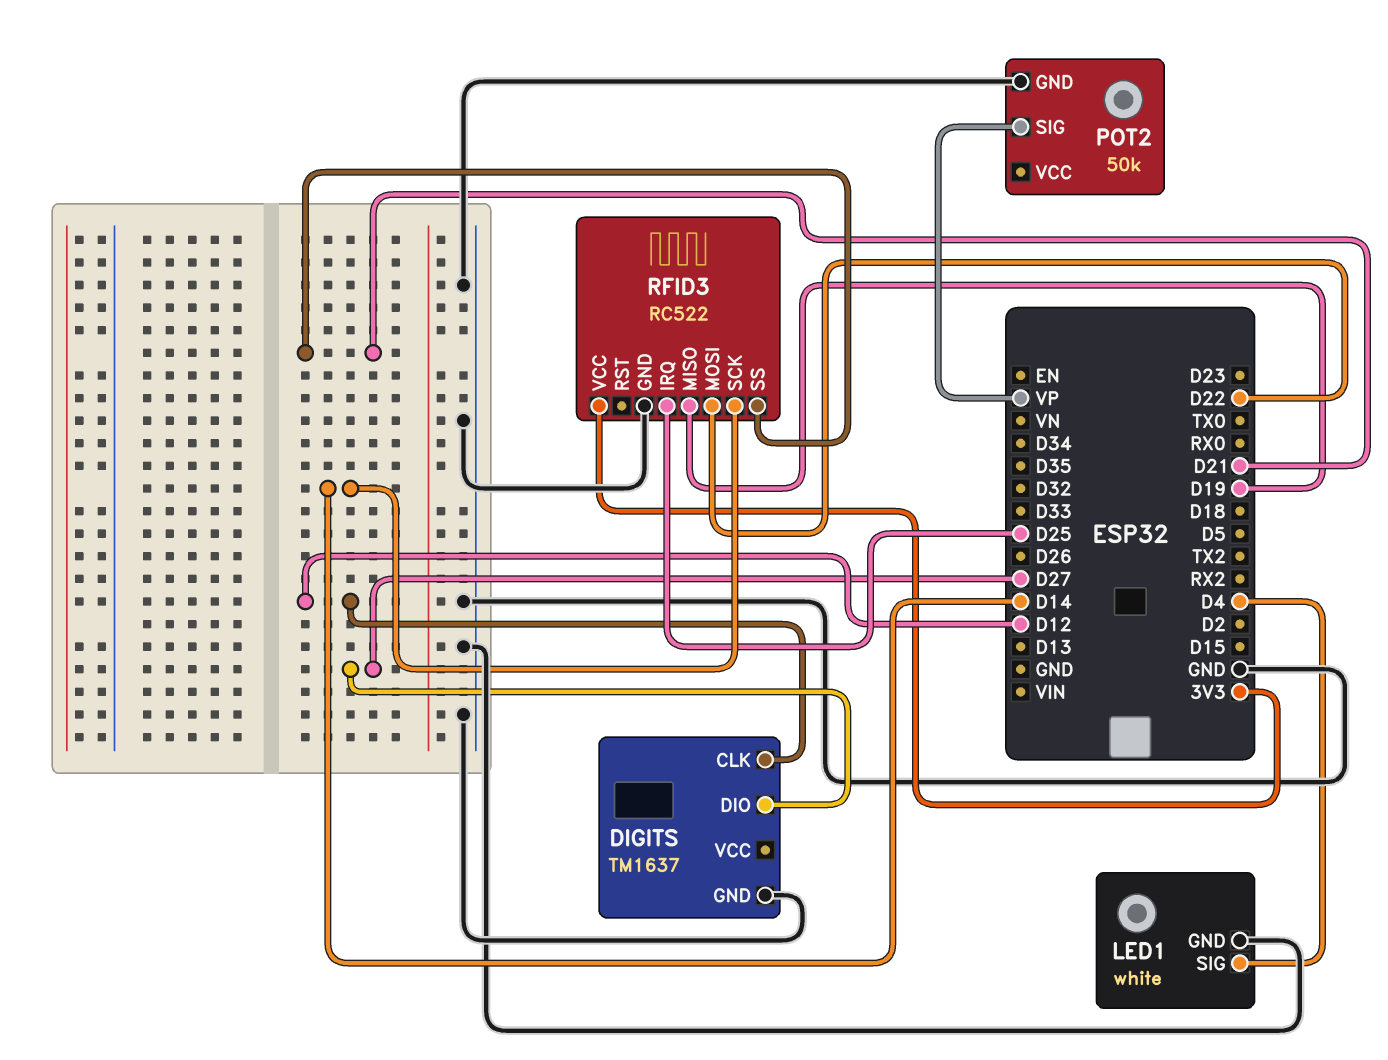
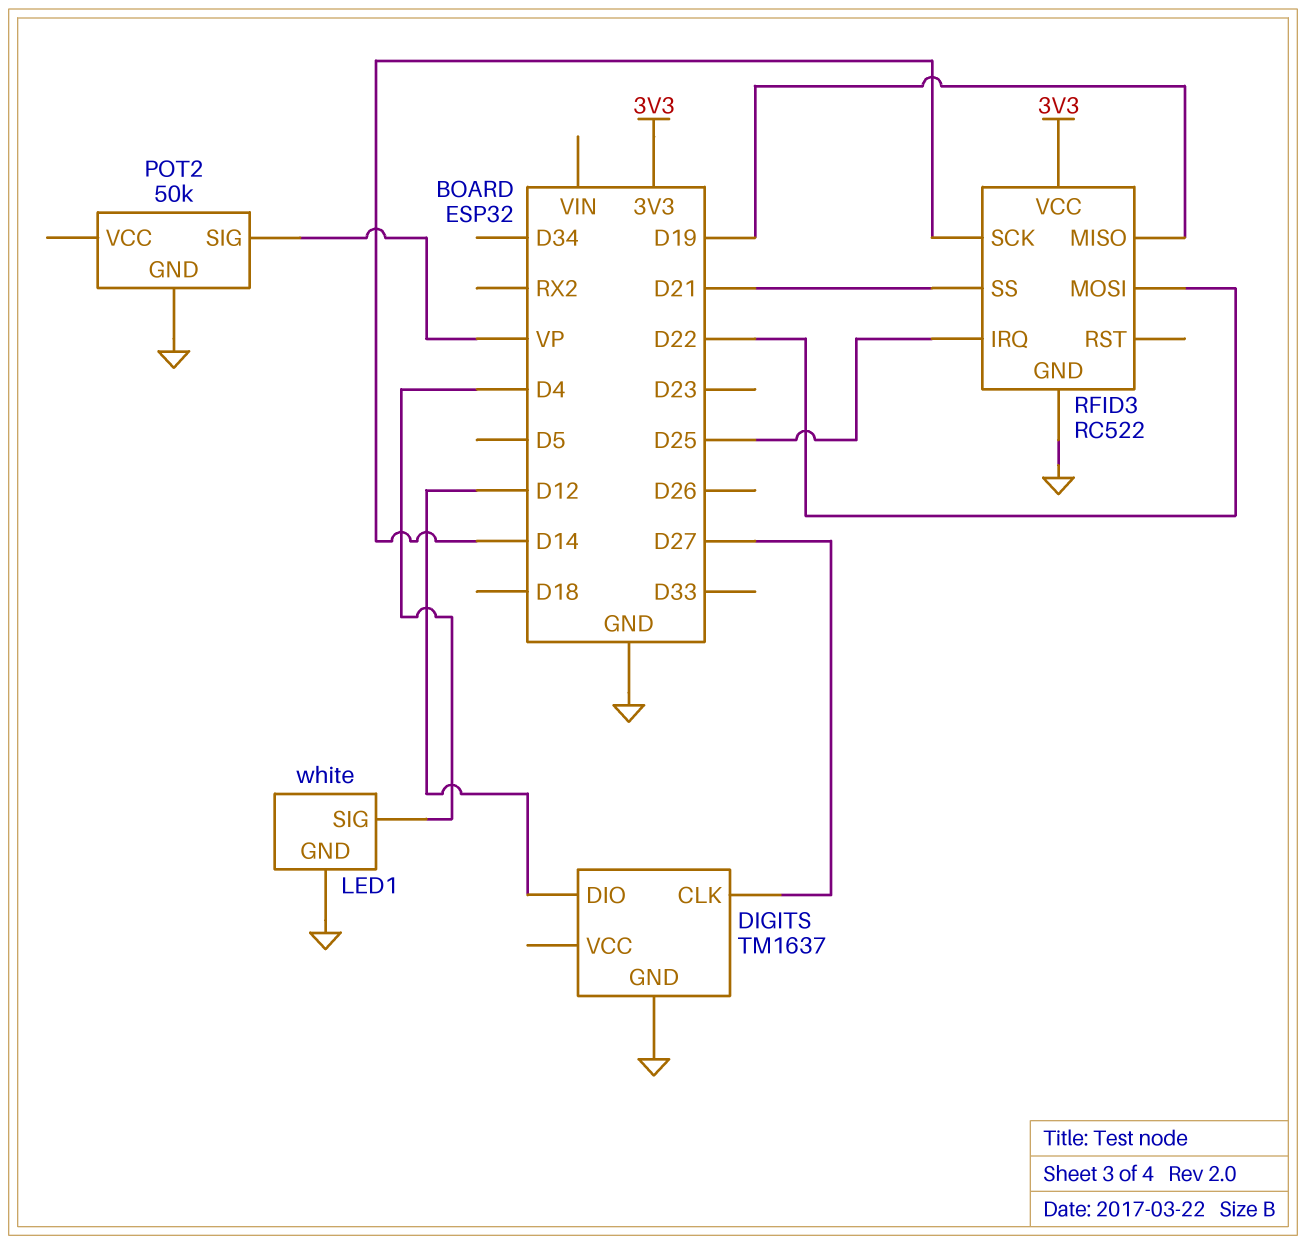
DIGITS pin CLK: D12 -> D27
DIGITS pin DIO: D27 -> D12

